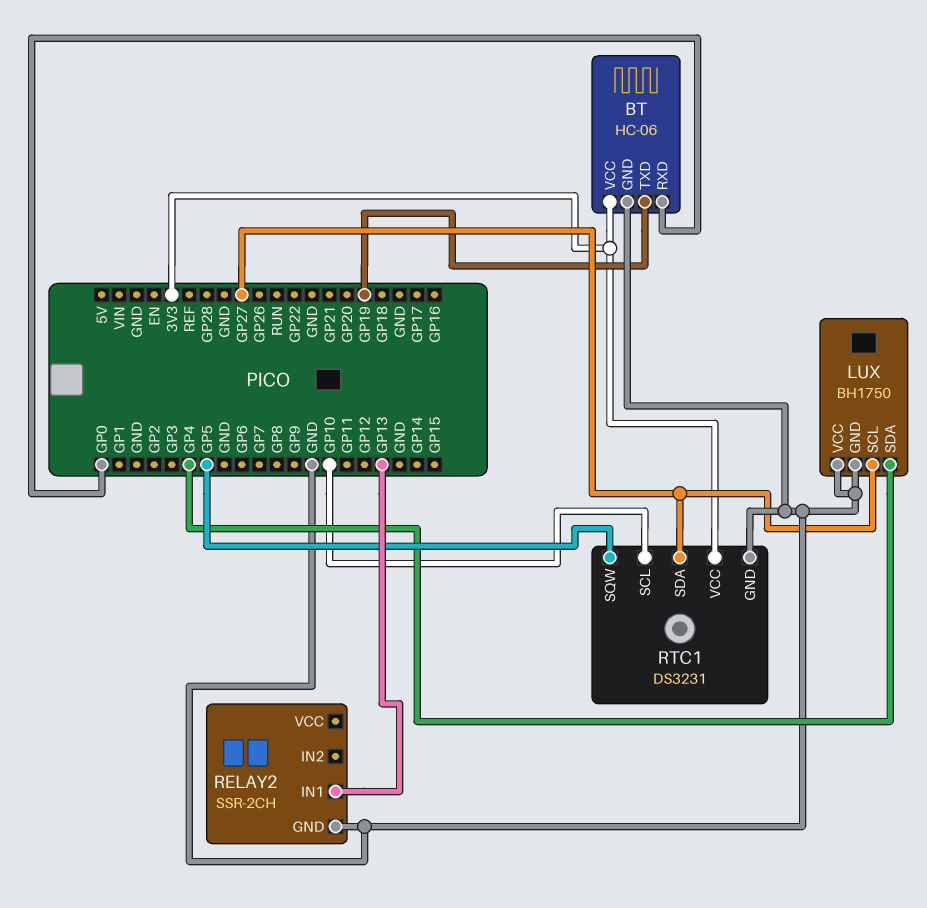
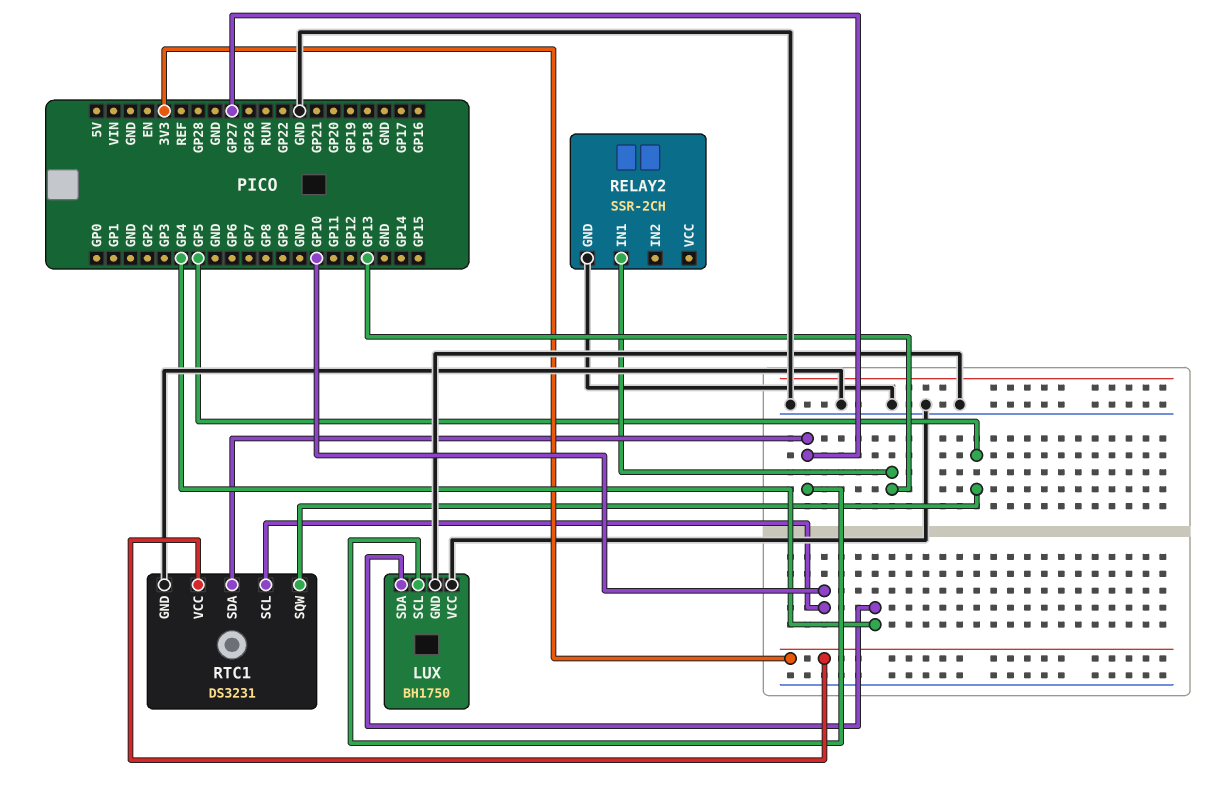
BT: HC-06 -> none
BT pin GND: GND -> none
BT pin RXD: GP0 -> none
BT pin TXD: GP19 -> none
BT pin VCC: 3V3 -> none

